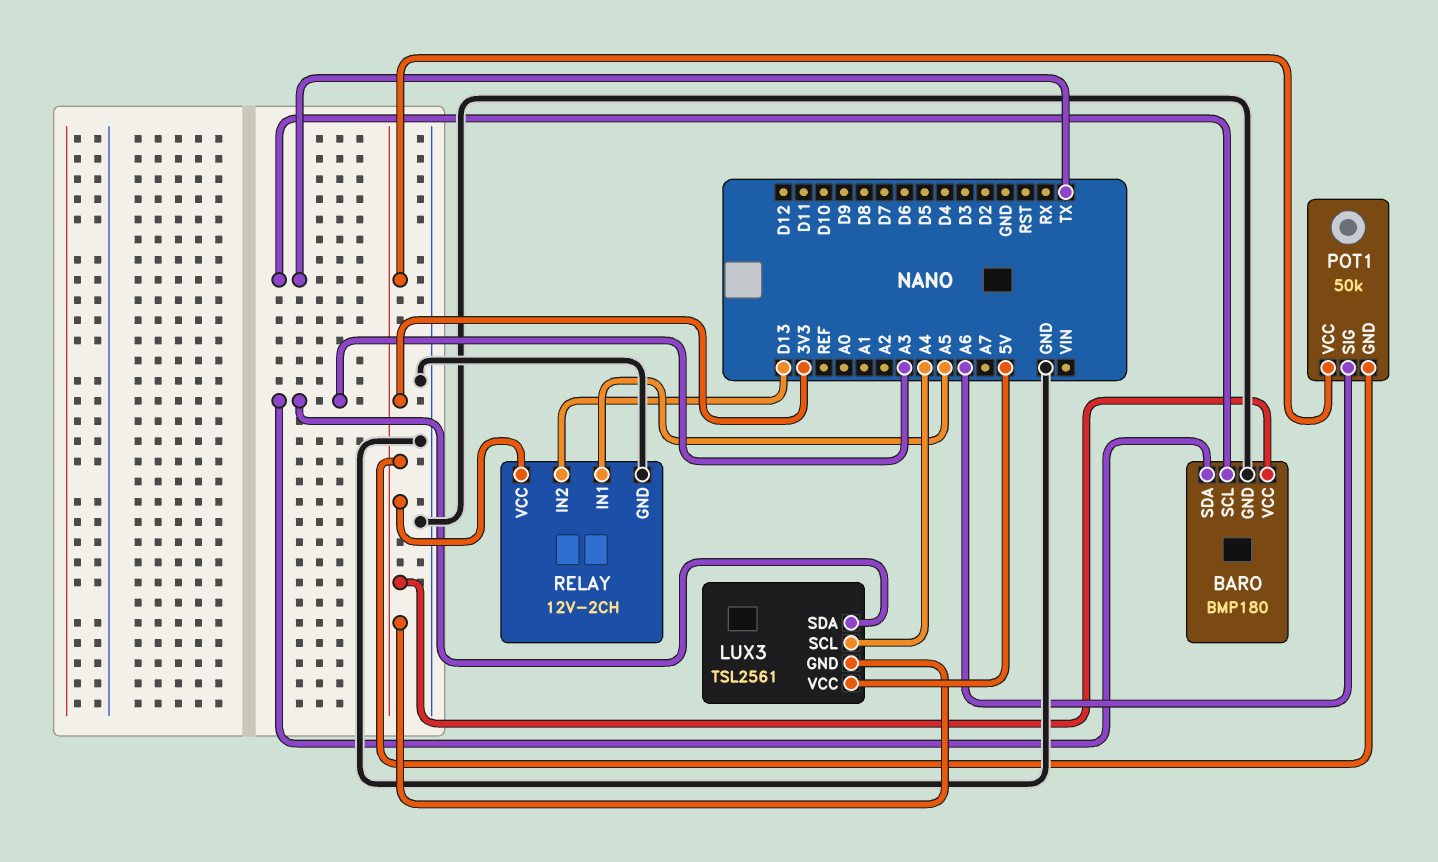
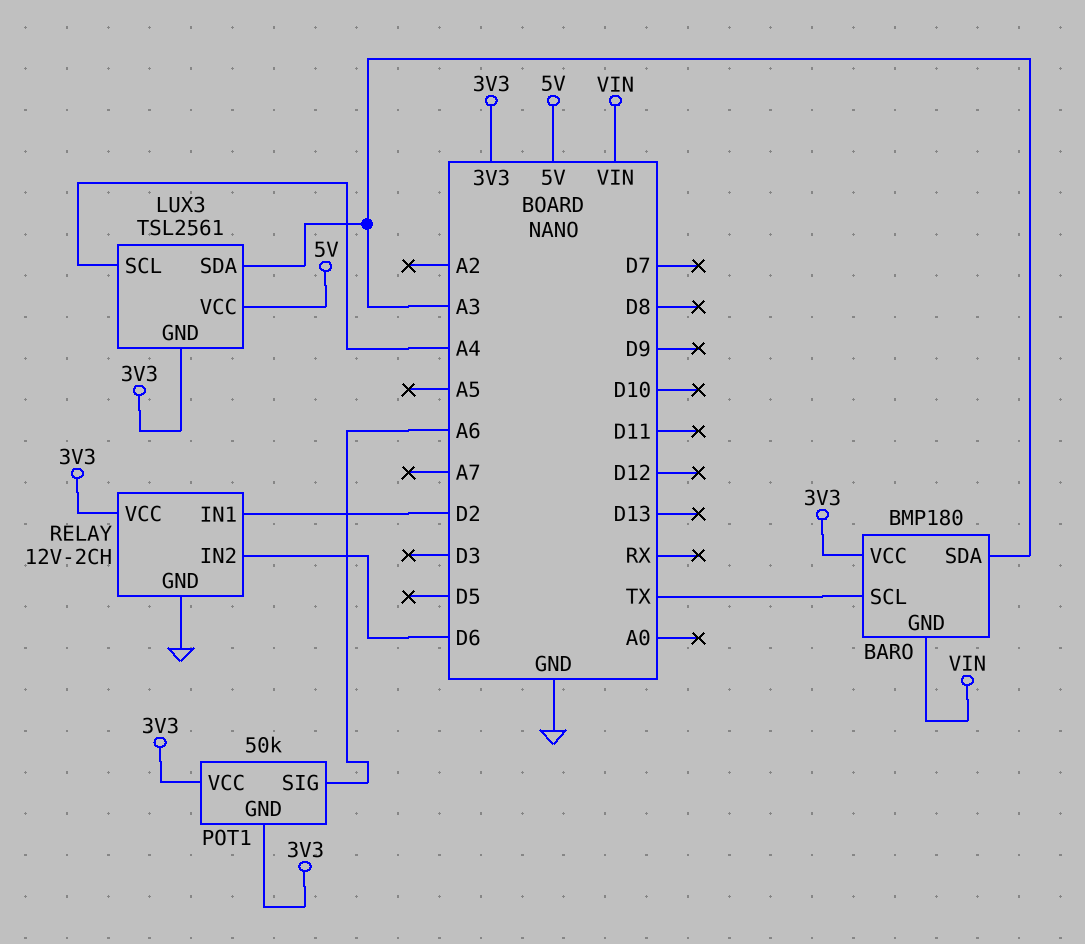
BARO pin GND: GND -> VIN
RELAY pin IN1: A5 -> D2
RELAY pin IN2: D13 -> D6

